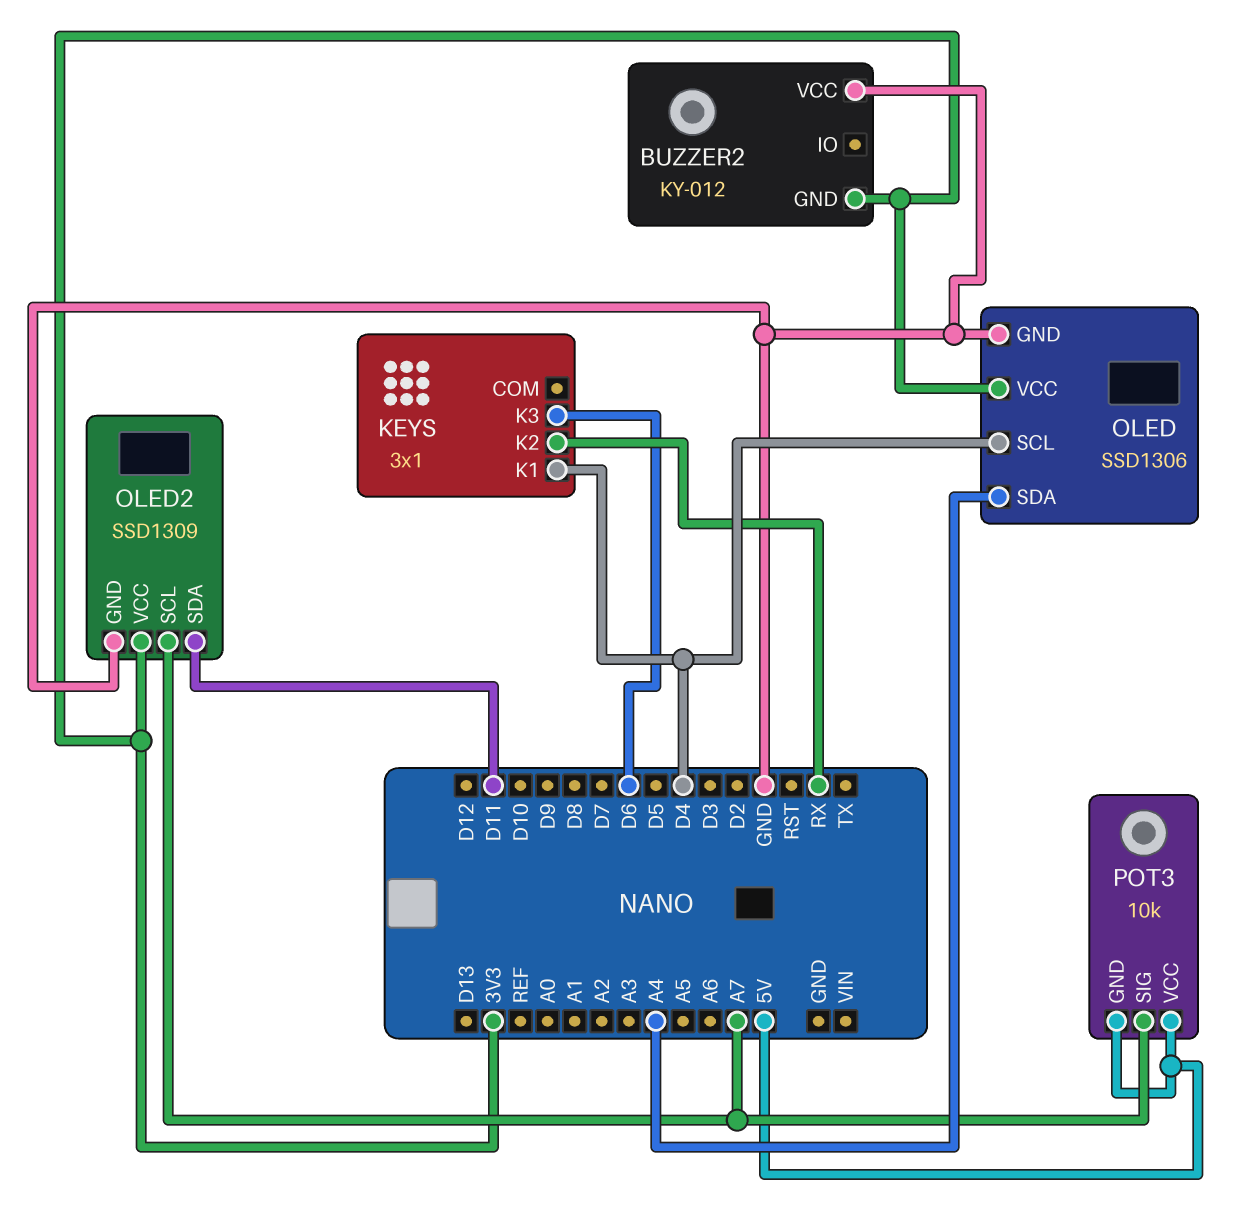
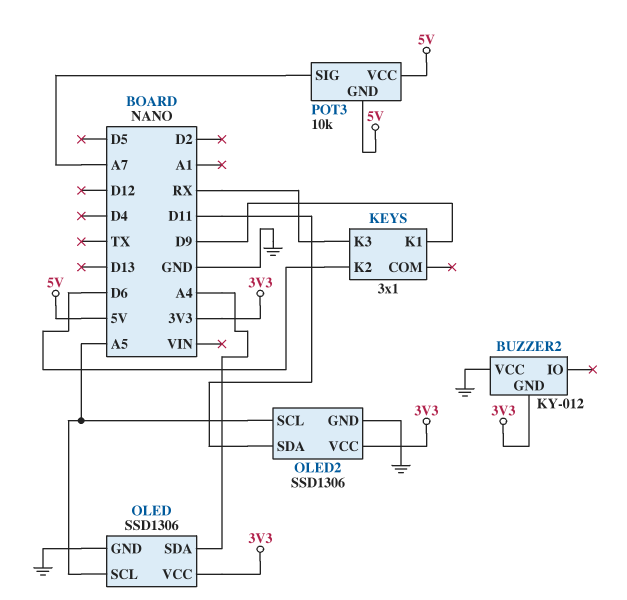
KEYS pin K1: D4 -> D9
KEYS pin K2: RX -> D6
KEYS pin K3: D6 -> RX
OLED pin SCL: D4 -> A5
OLED2: SSD1309 -> SSD1306
OLED2 pin SCL: A7 -> A5

